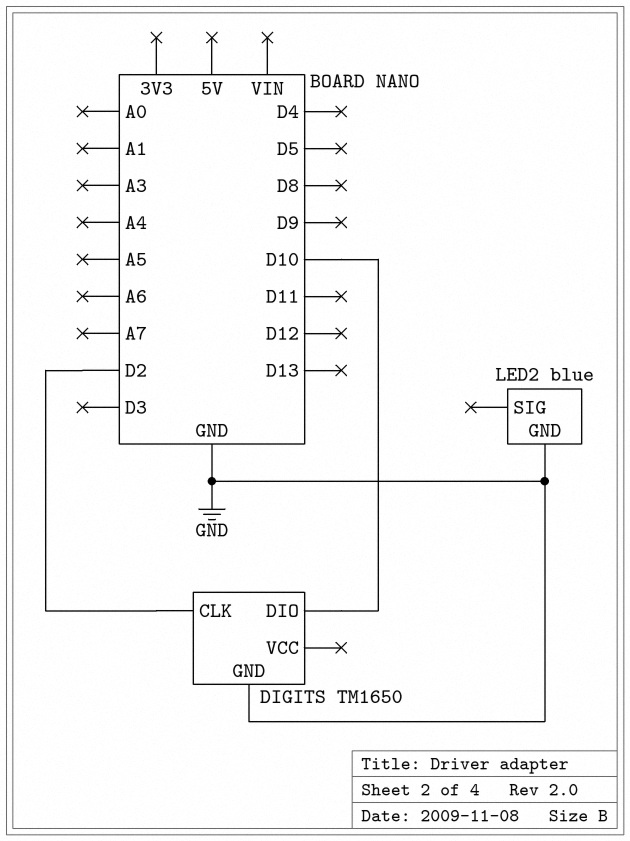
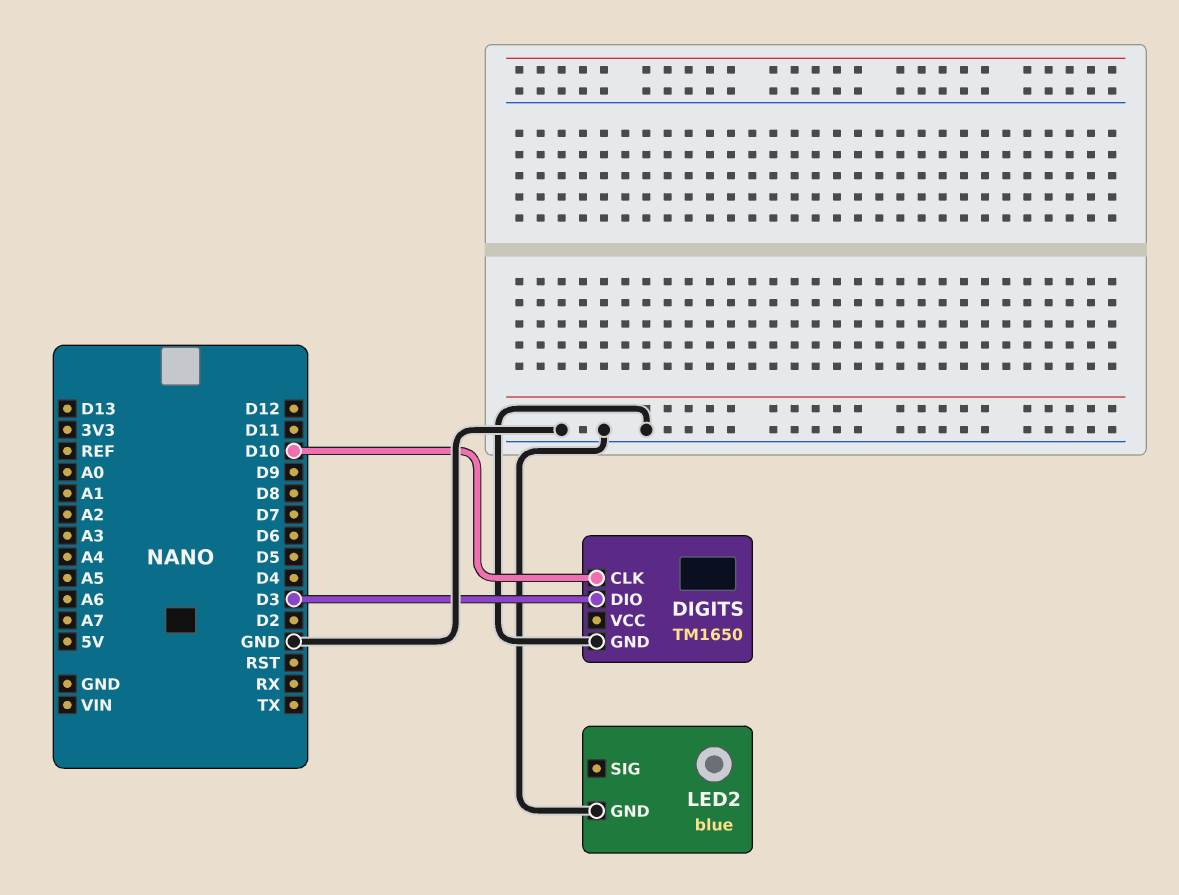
DIGITS pin CLK: D2 -> D10
DIGITS pin DIO: D10 -> D3

